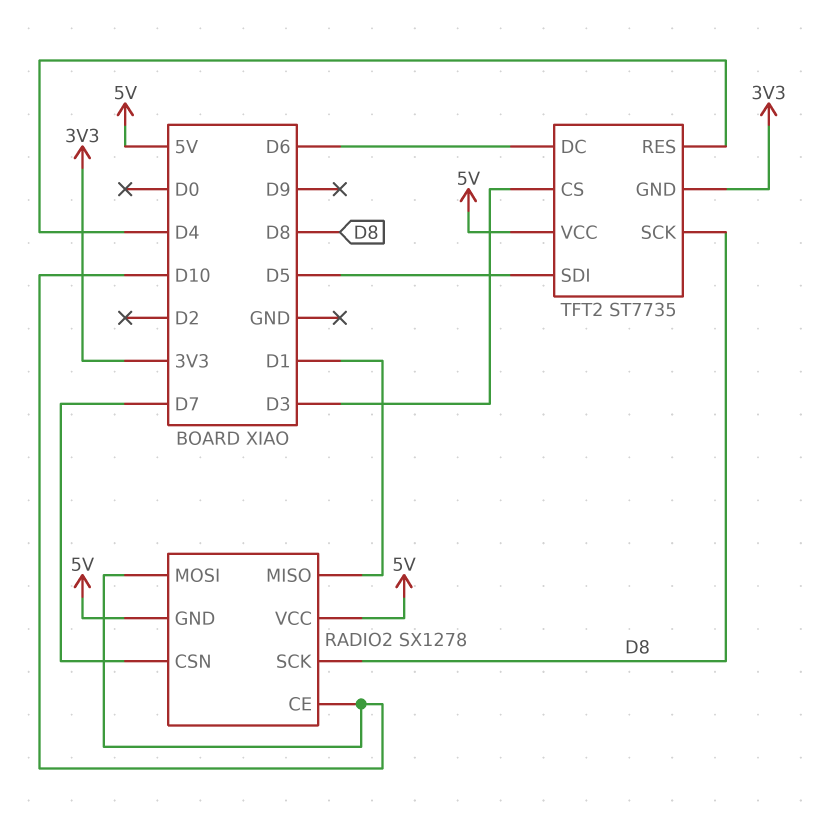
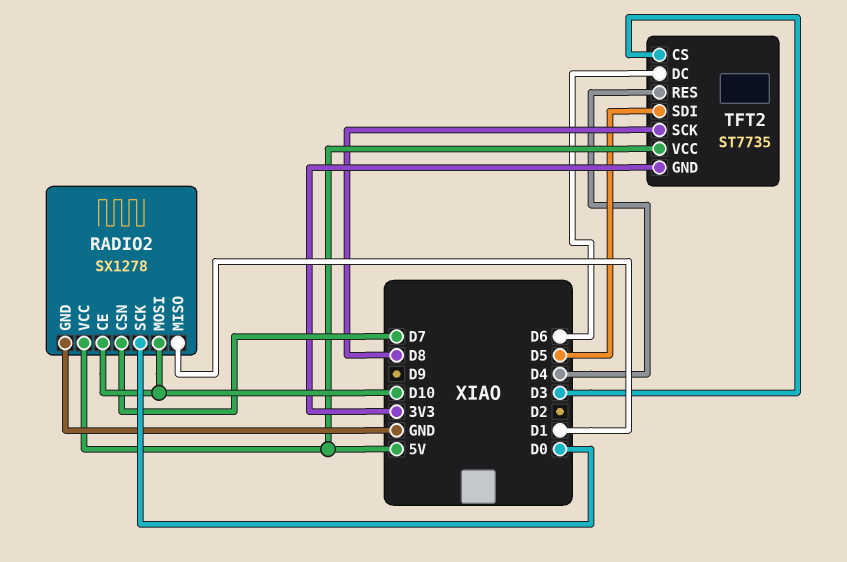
RADIO2 pin GND: 5V -> GND
RADIO2 pin SCK: D8 -> D0

